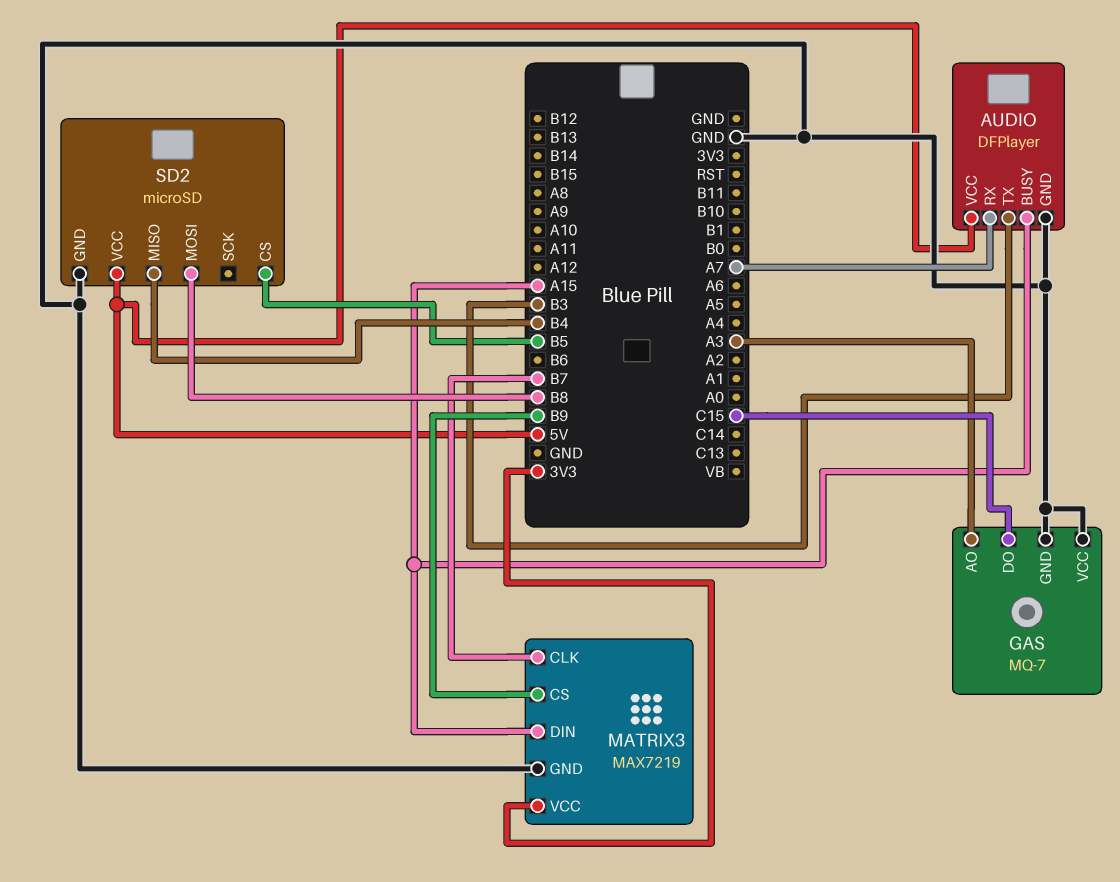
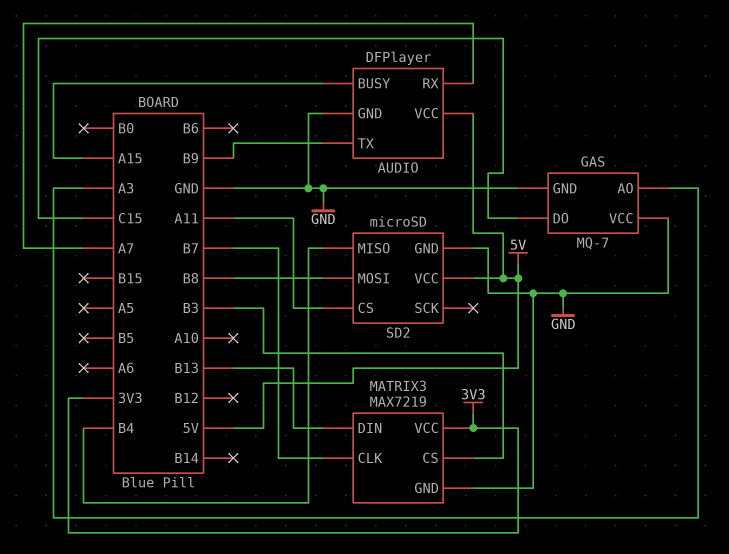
AUDIO pin TX: B3 -> B9
MATRIX3 pin CS: B9 -> B3
MATRIX3 pin DIN: A15 -> B13
SD2 pin CS: B5 -> A11

